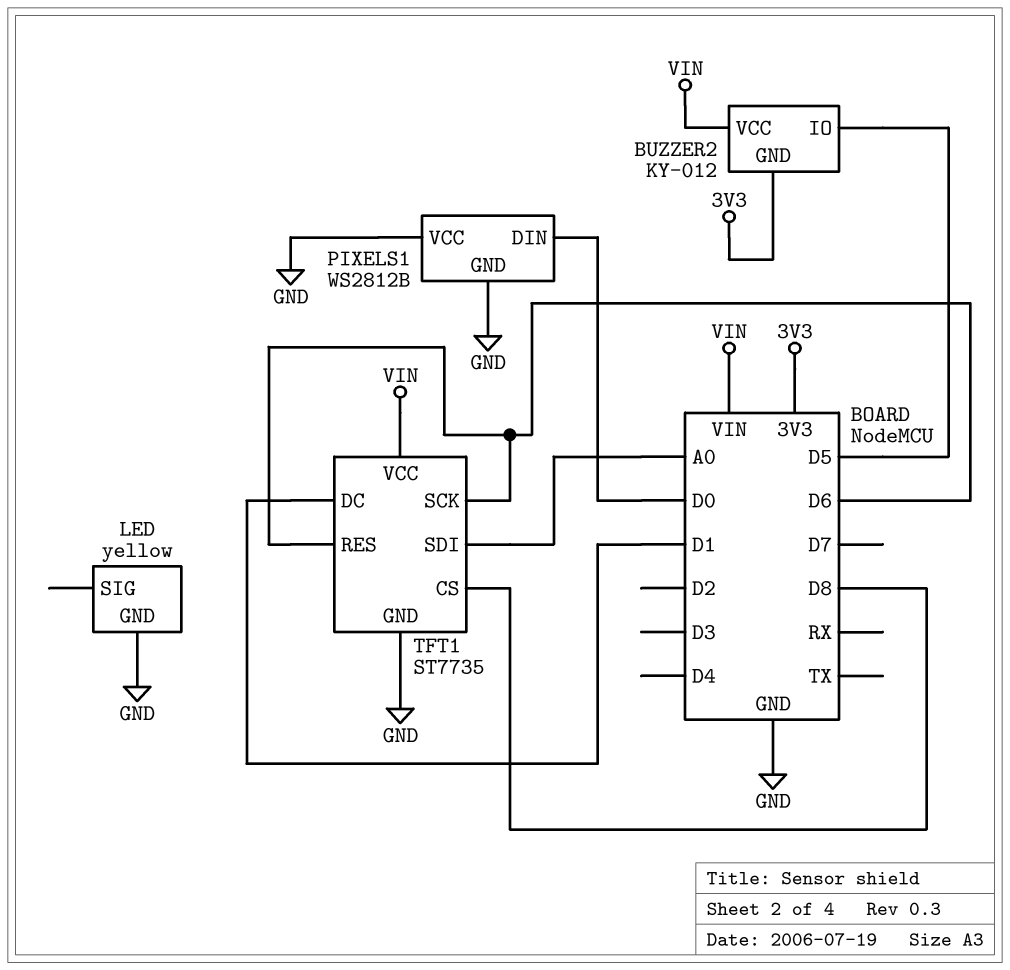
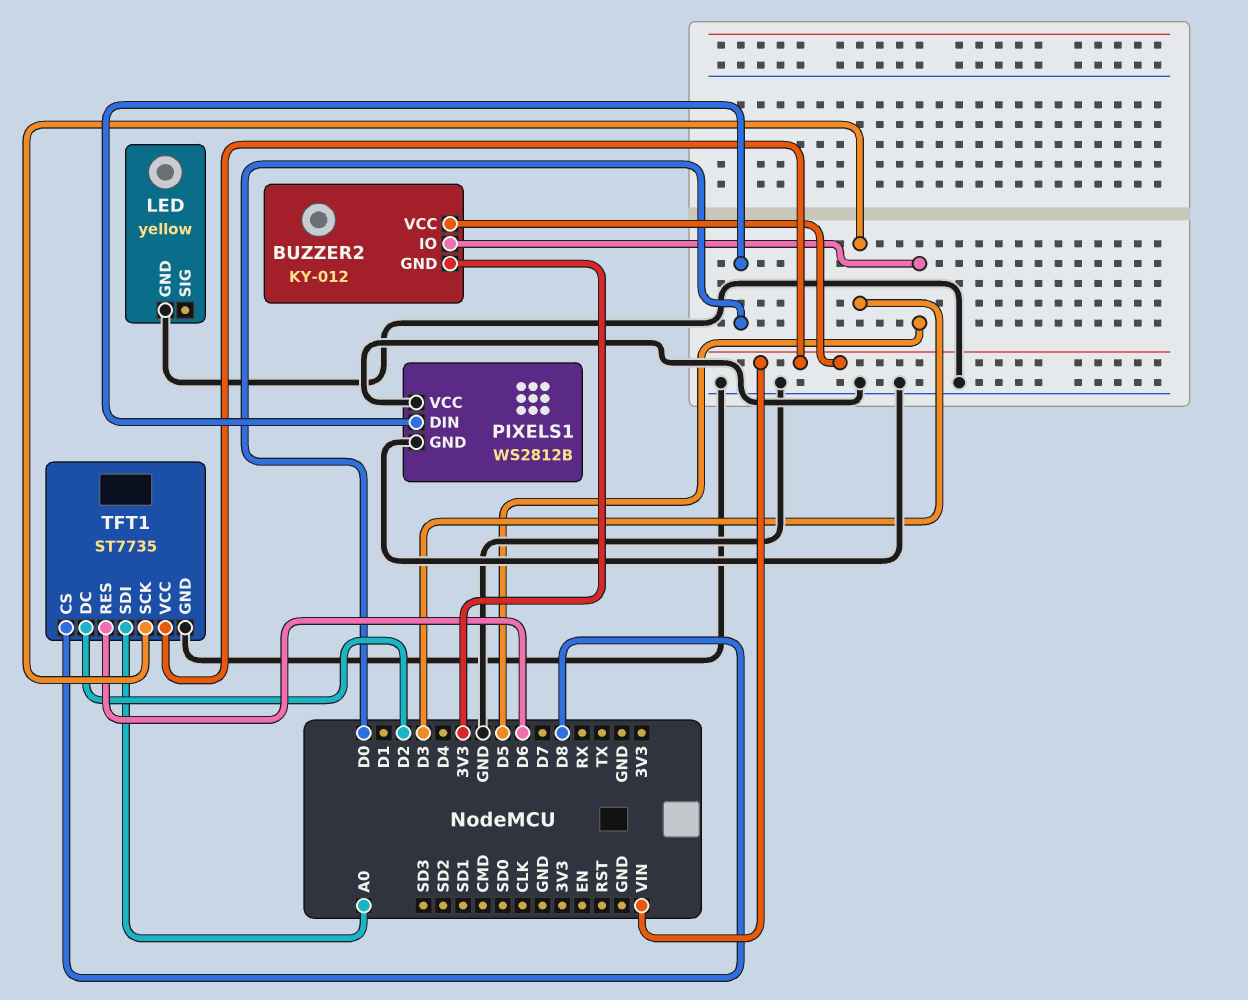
TFT1 pin DC: D1 -> D2
TFT1 pin SCK: D6 -> D3

